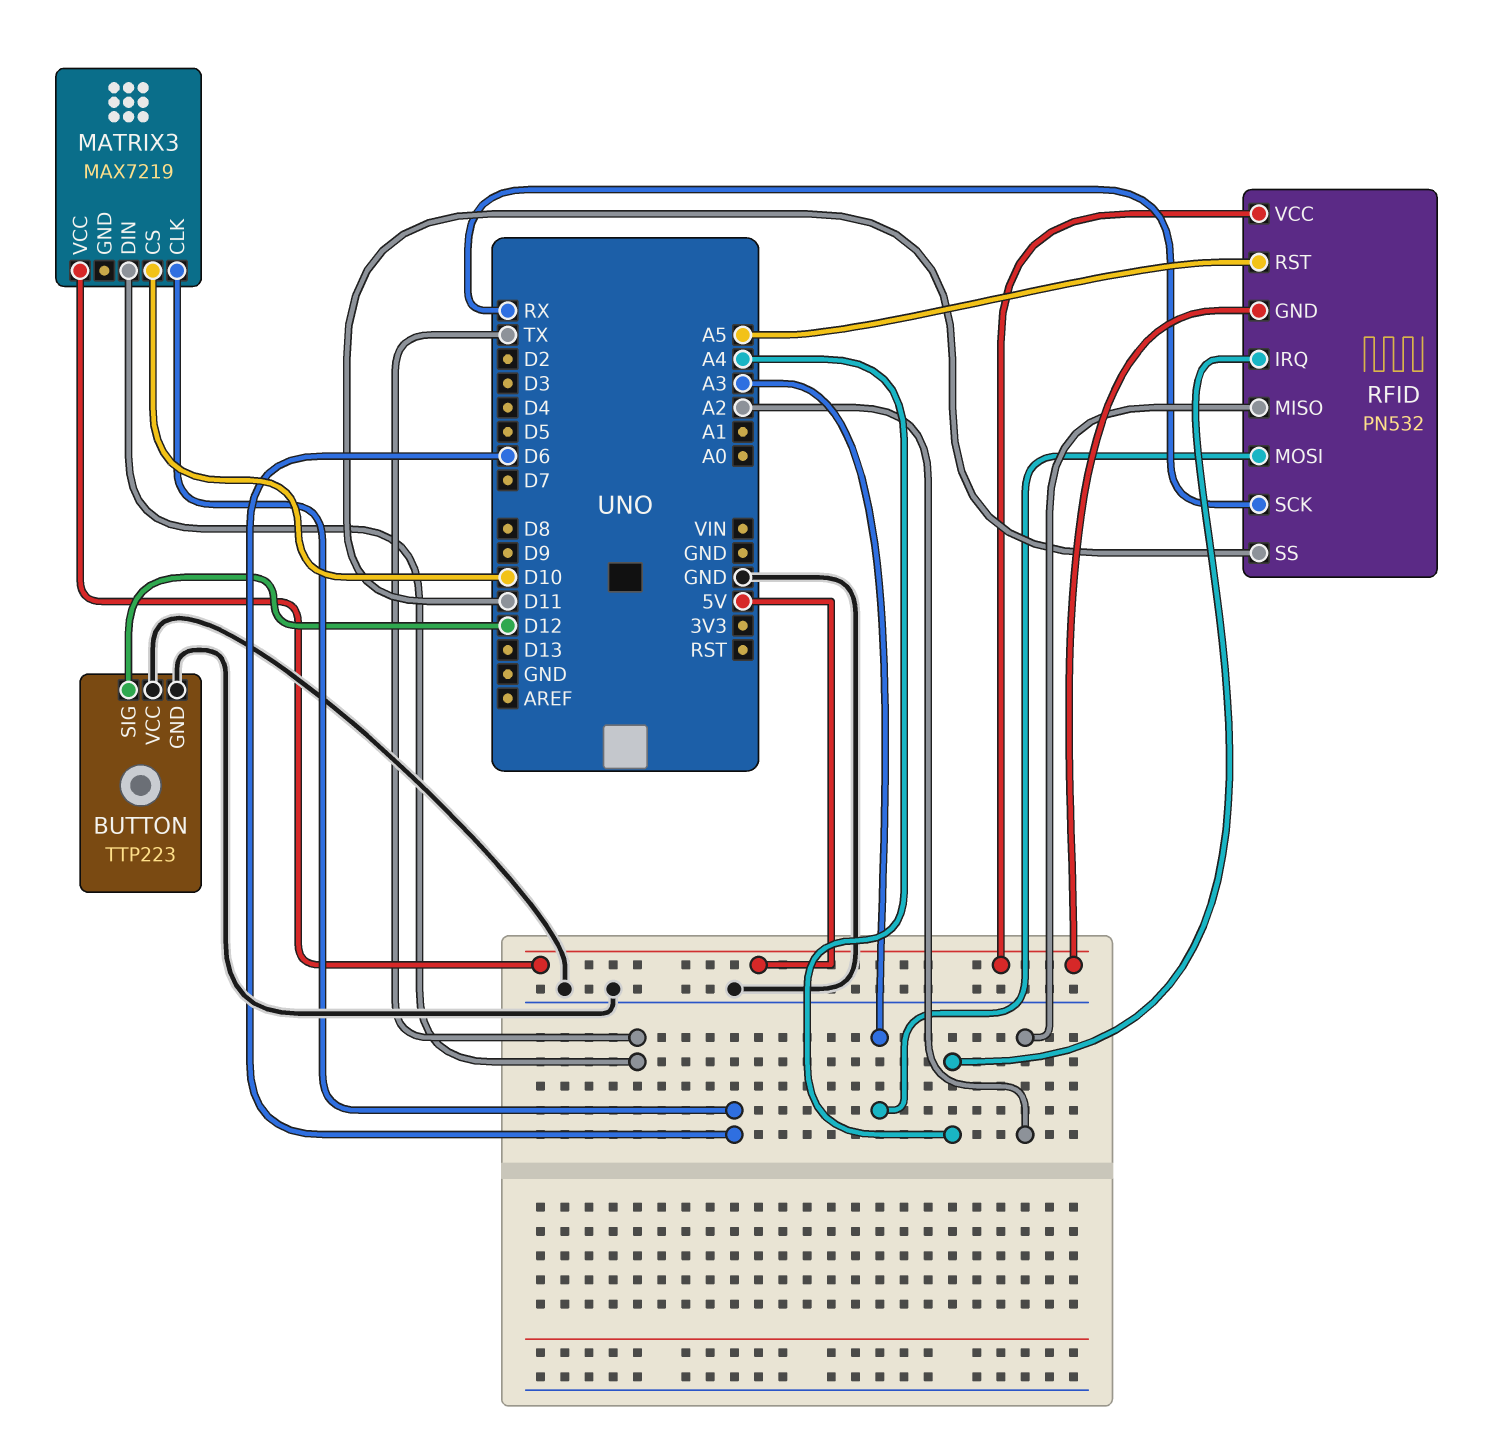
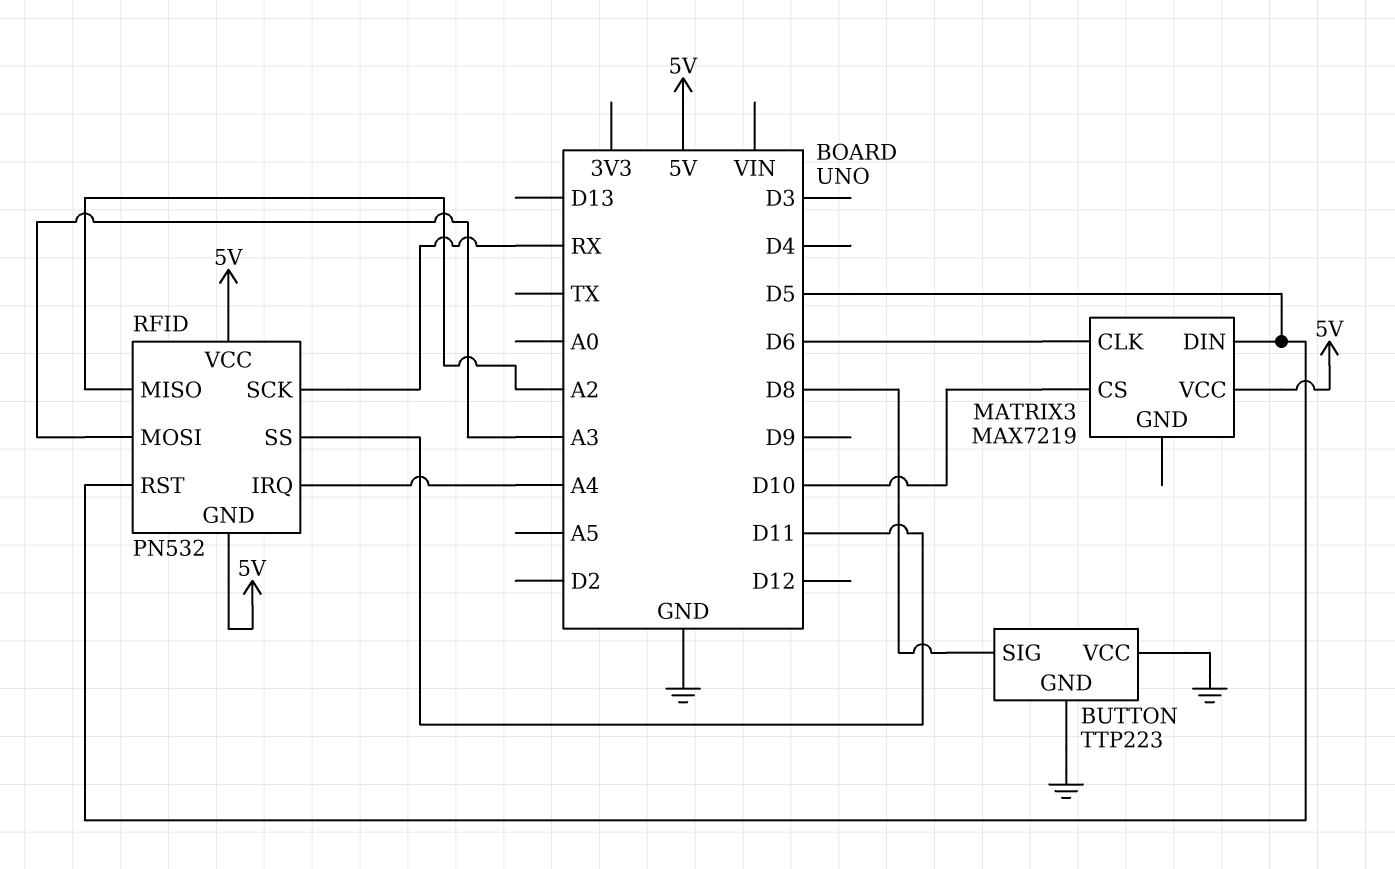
BUTTON pin SIG: D12 -> D8
MATRIX3 pin DIN: TX -> D5
RFID pin RST: A5 -> D5

